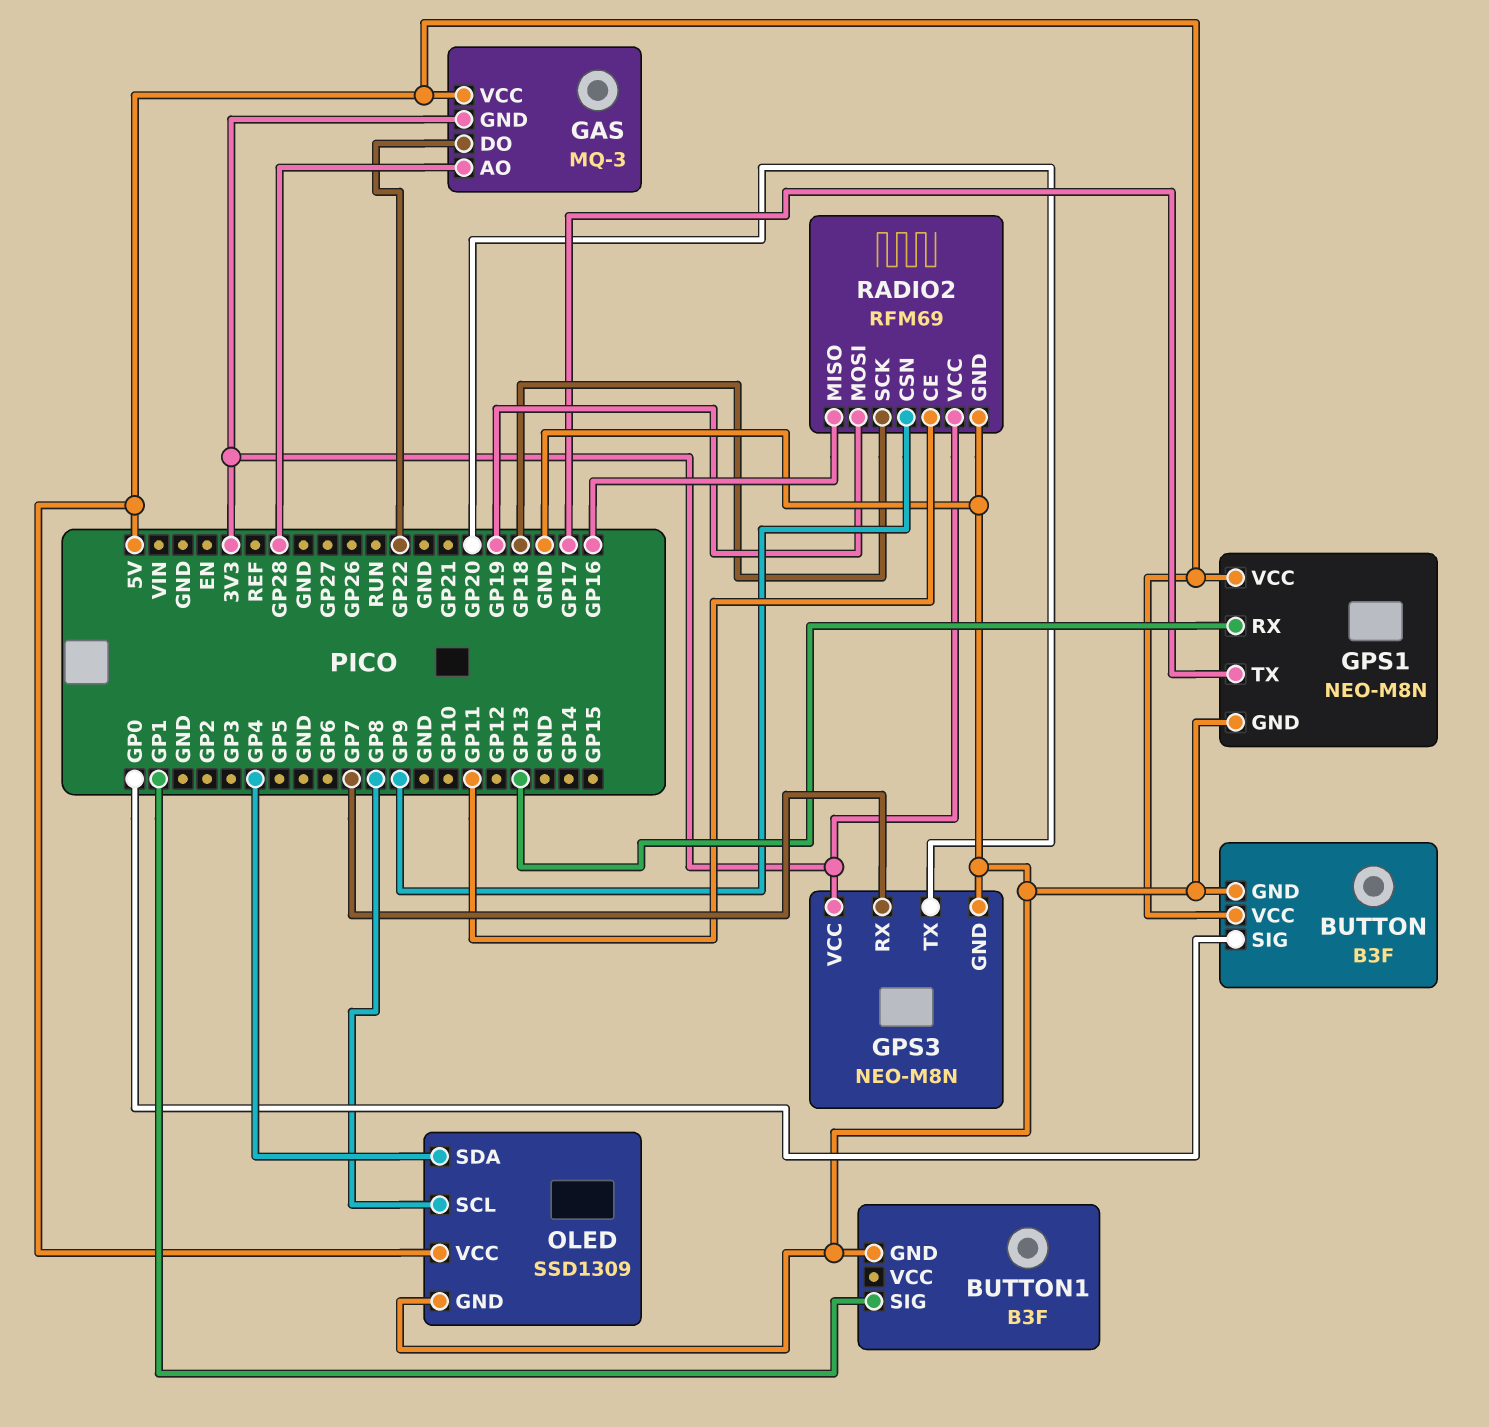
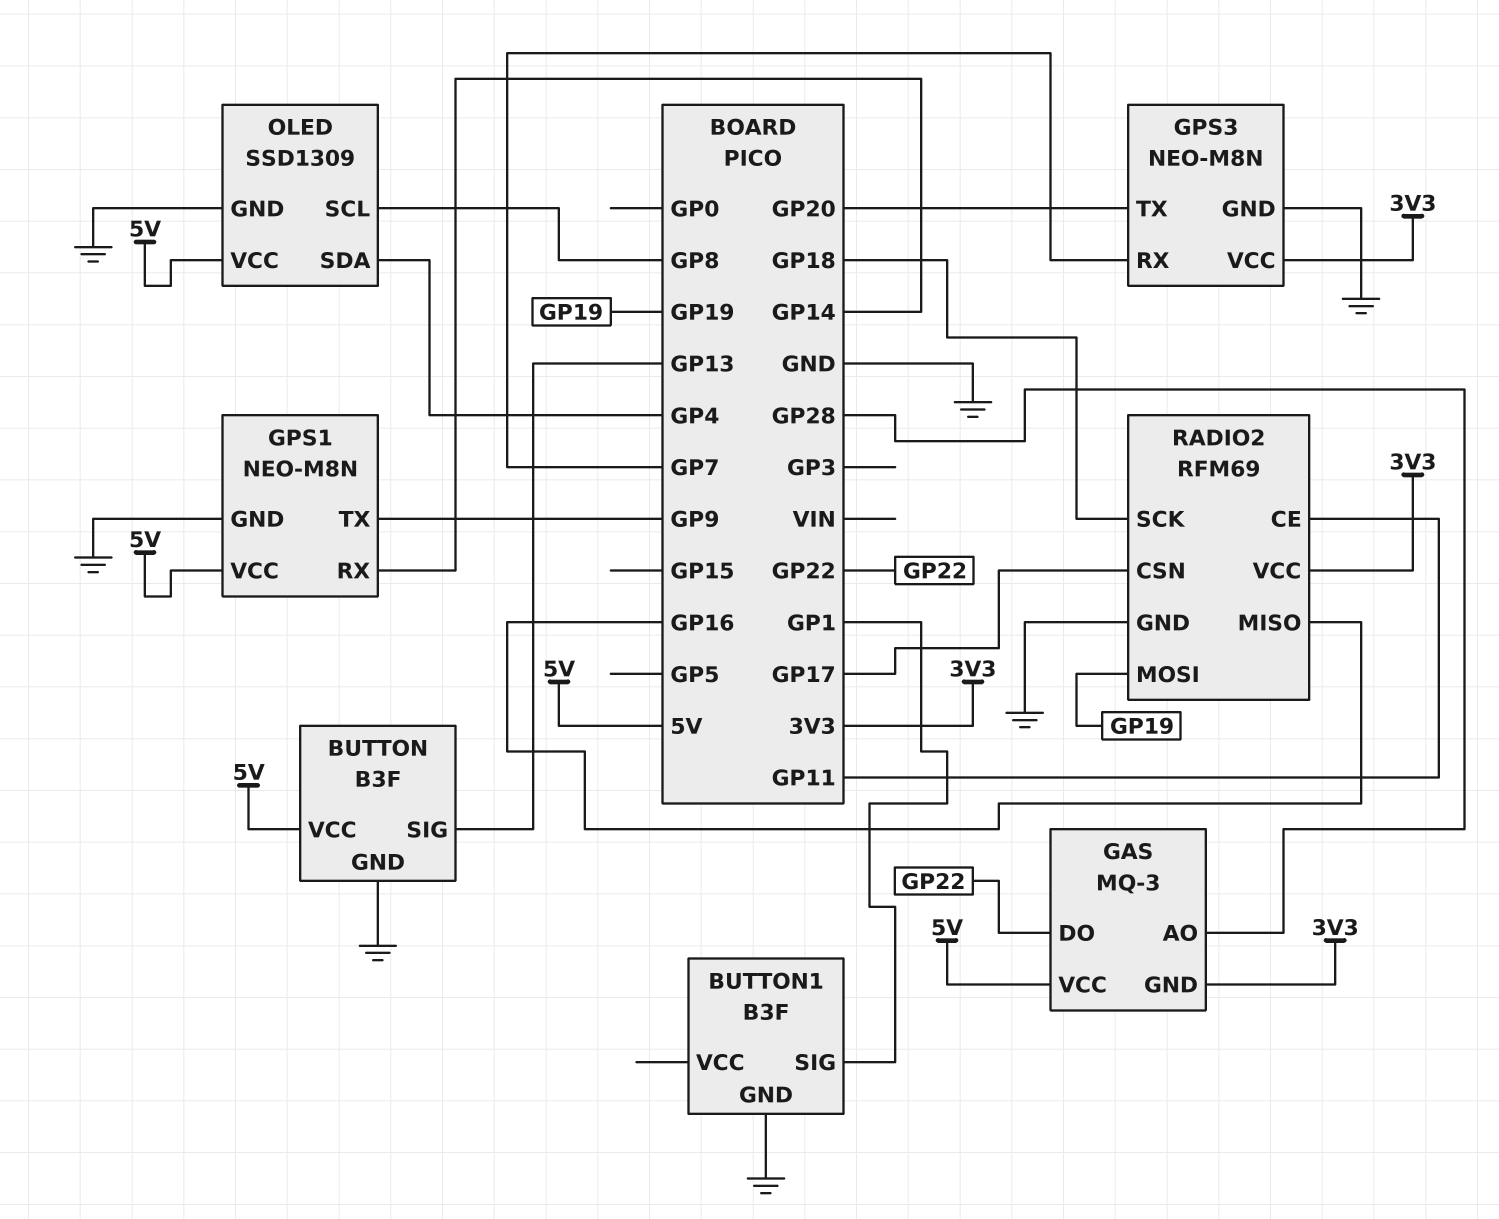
BUTTON pin SIG: GP0 -> GP13
GPS1 pin RX: GP13 -> GP14
GPS1 pin TX: GP17 -> GP9
RADIO2 pin CSN: GP9 -> GP17

